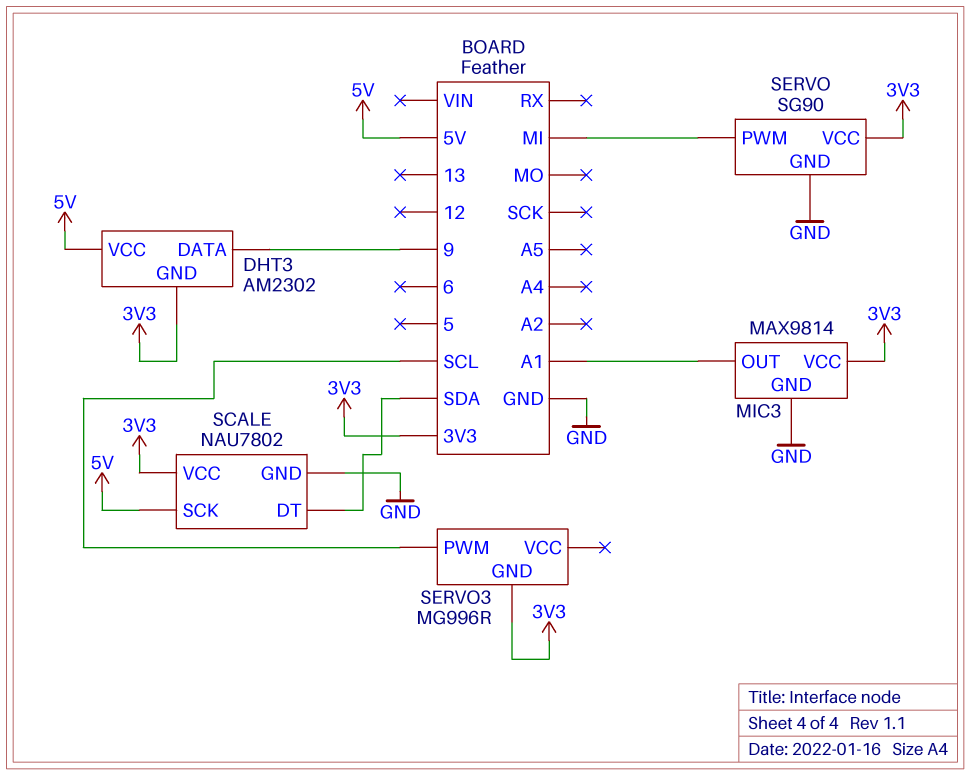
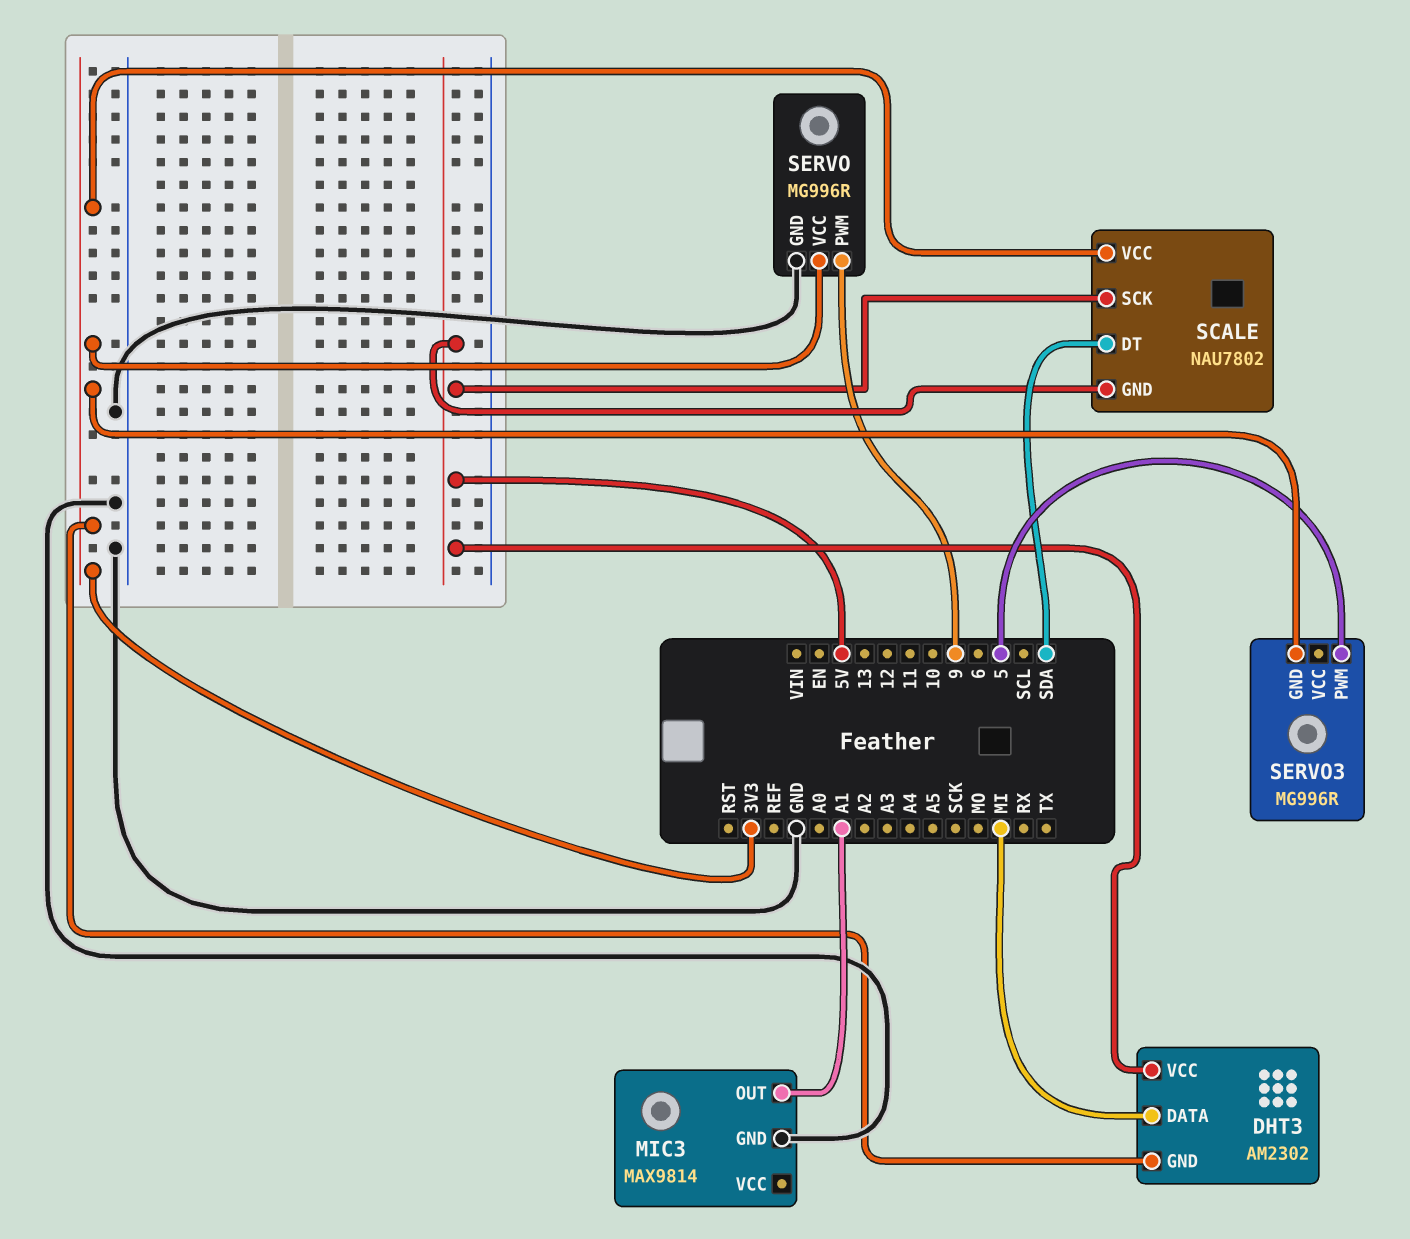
DHT3 pin DATA: 9 -> MI
MIC3 pin VCC: 3V3 -> none
SCALE pin GND: GND -> 5V
SERVO: SG90 -> MG996R
SERVO pin PWM: MI -> 9
SERVO3 pin PWM: SCL -> 5

